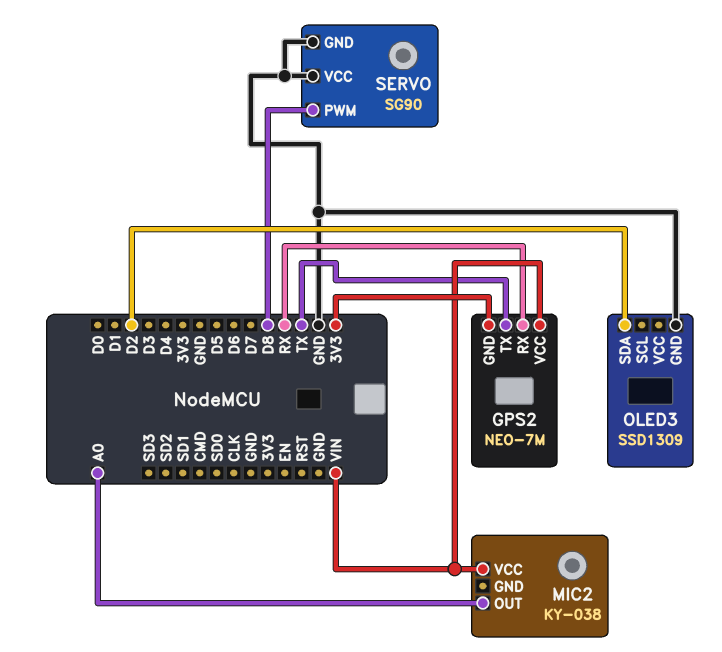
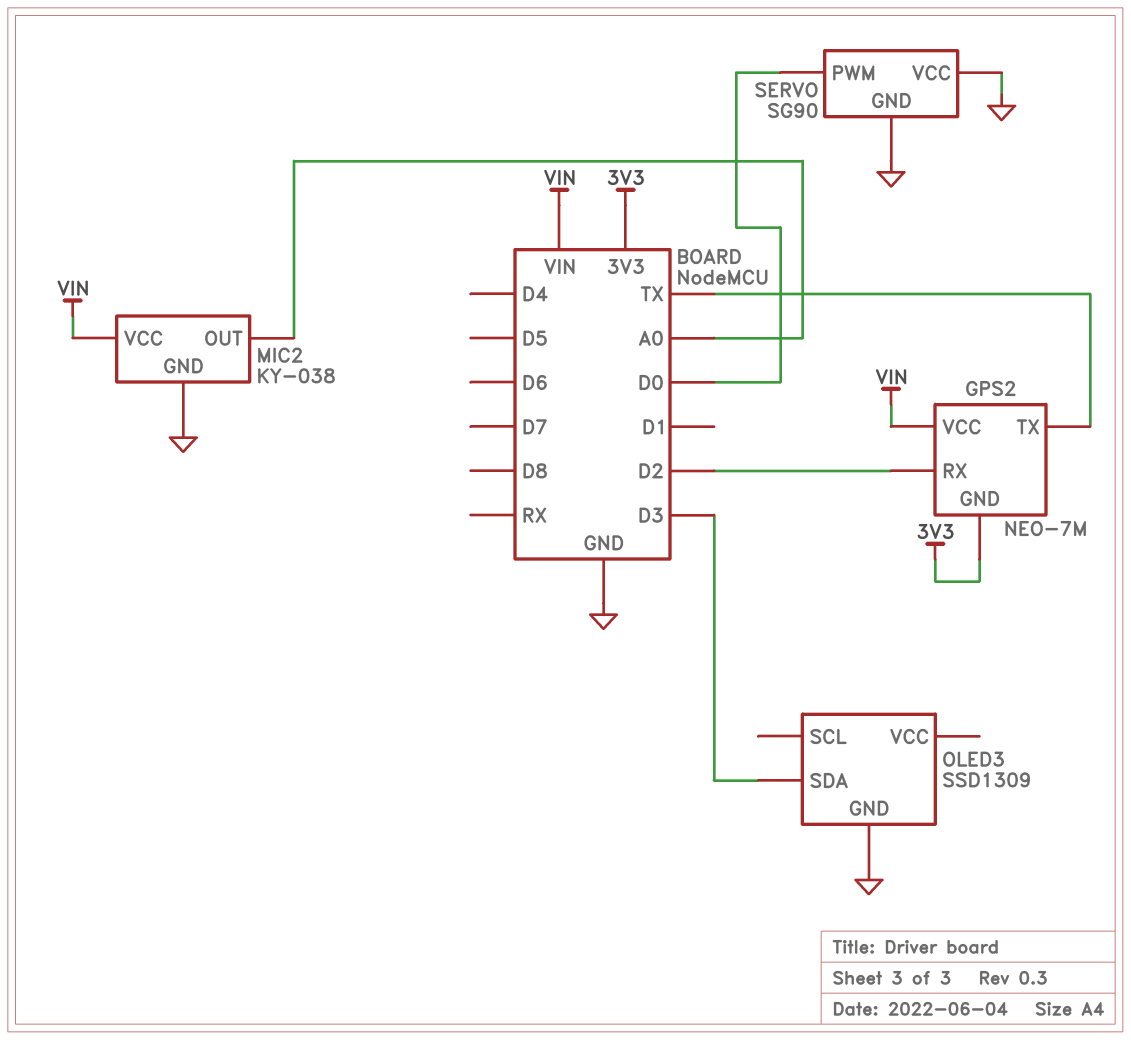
GPS2 pin RX: RX -> D2
MIC2 pin GND: none -> GND
OLED3 pin SDA: D2 -> D3
SERVO pin PWM: D8 -> D0

